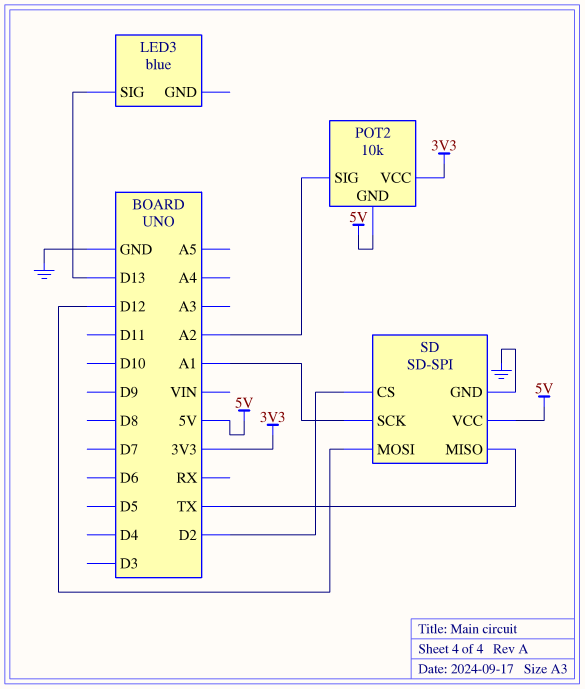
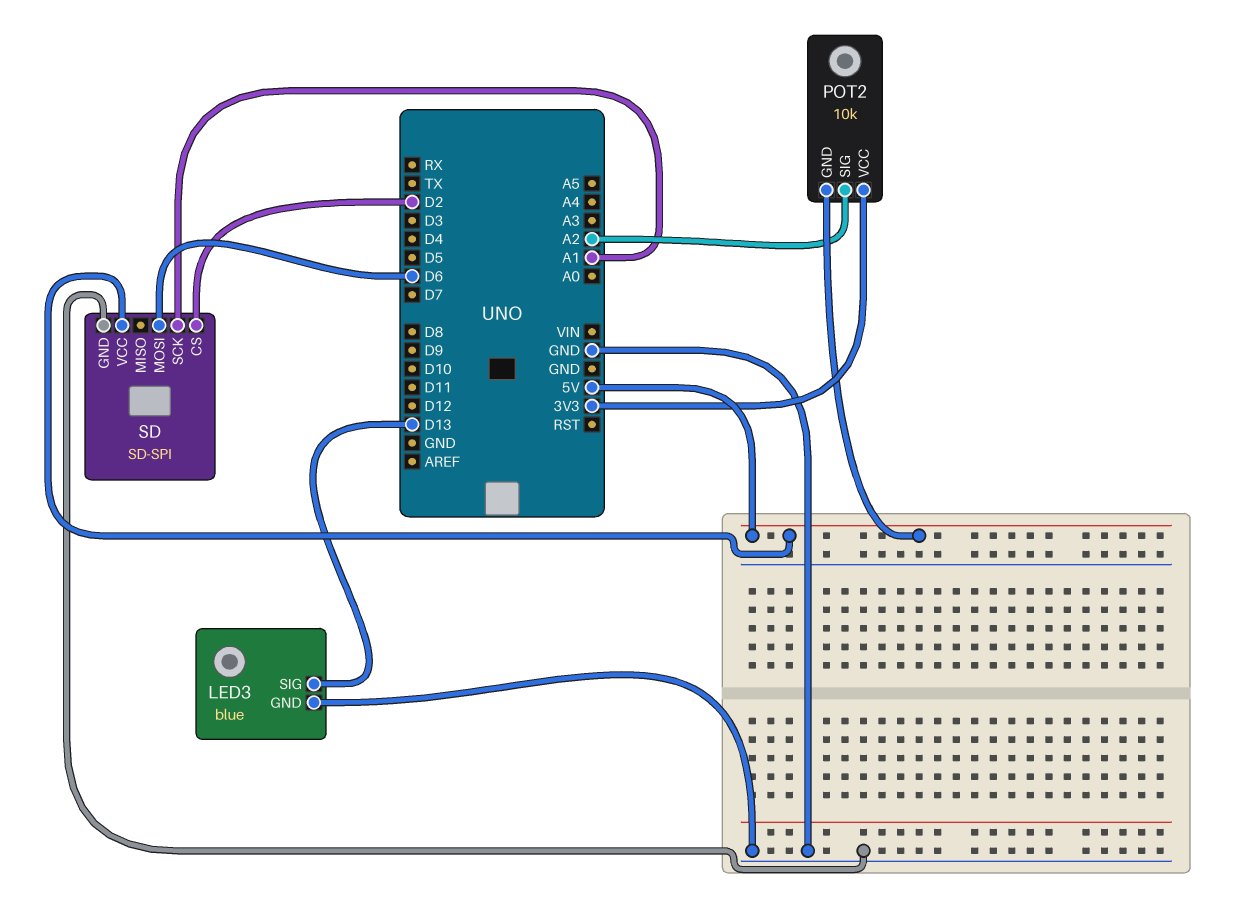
LED3 pin GND: none -> GND
SD pin MISO: TX -> none
SD pin MOSI: D12 -> D6

